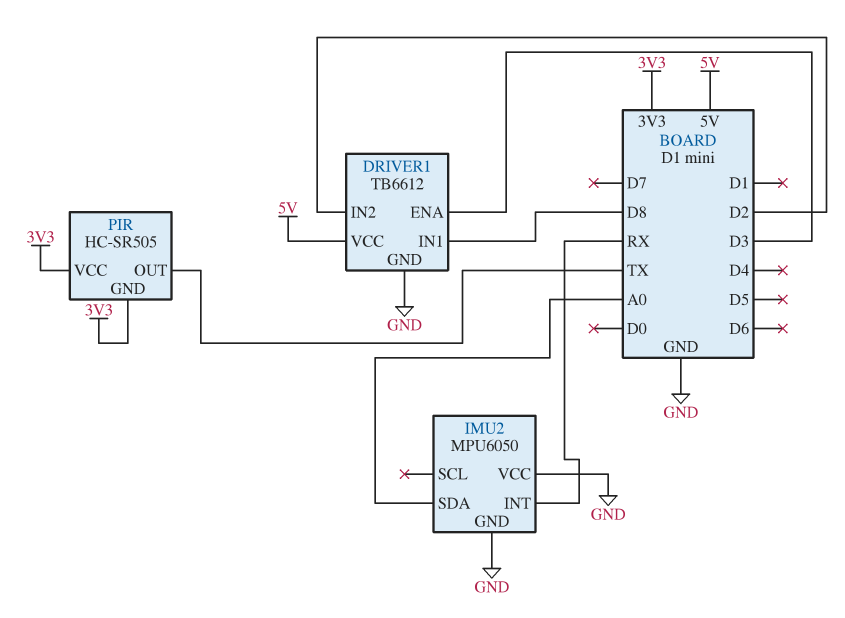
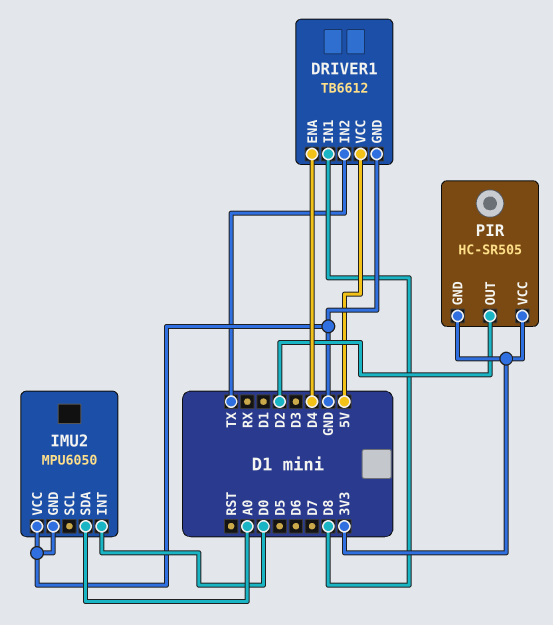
DRIVER1 pin ENA: D3 -> D4
DRIVER1 pin IN2: D2 -> TX
IMU2 pin INT: RX -> D0
PIR pin OUT: TX -> D2

